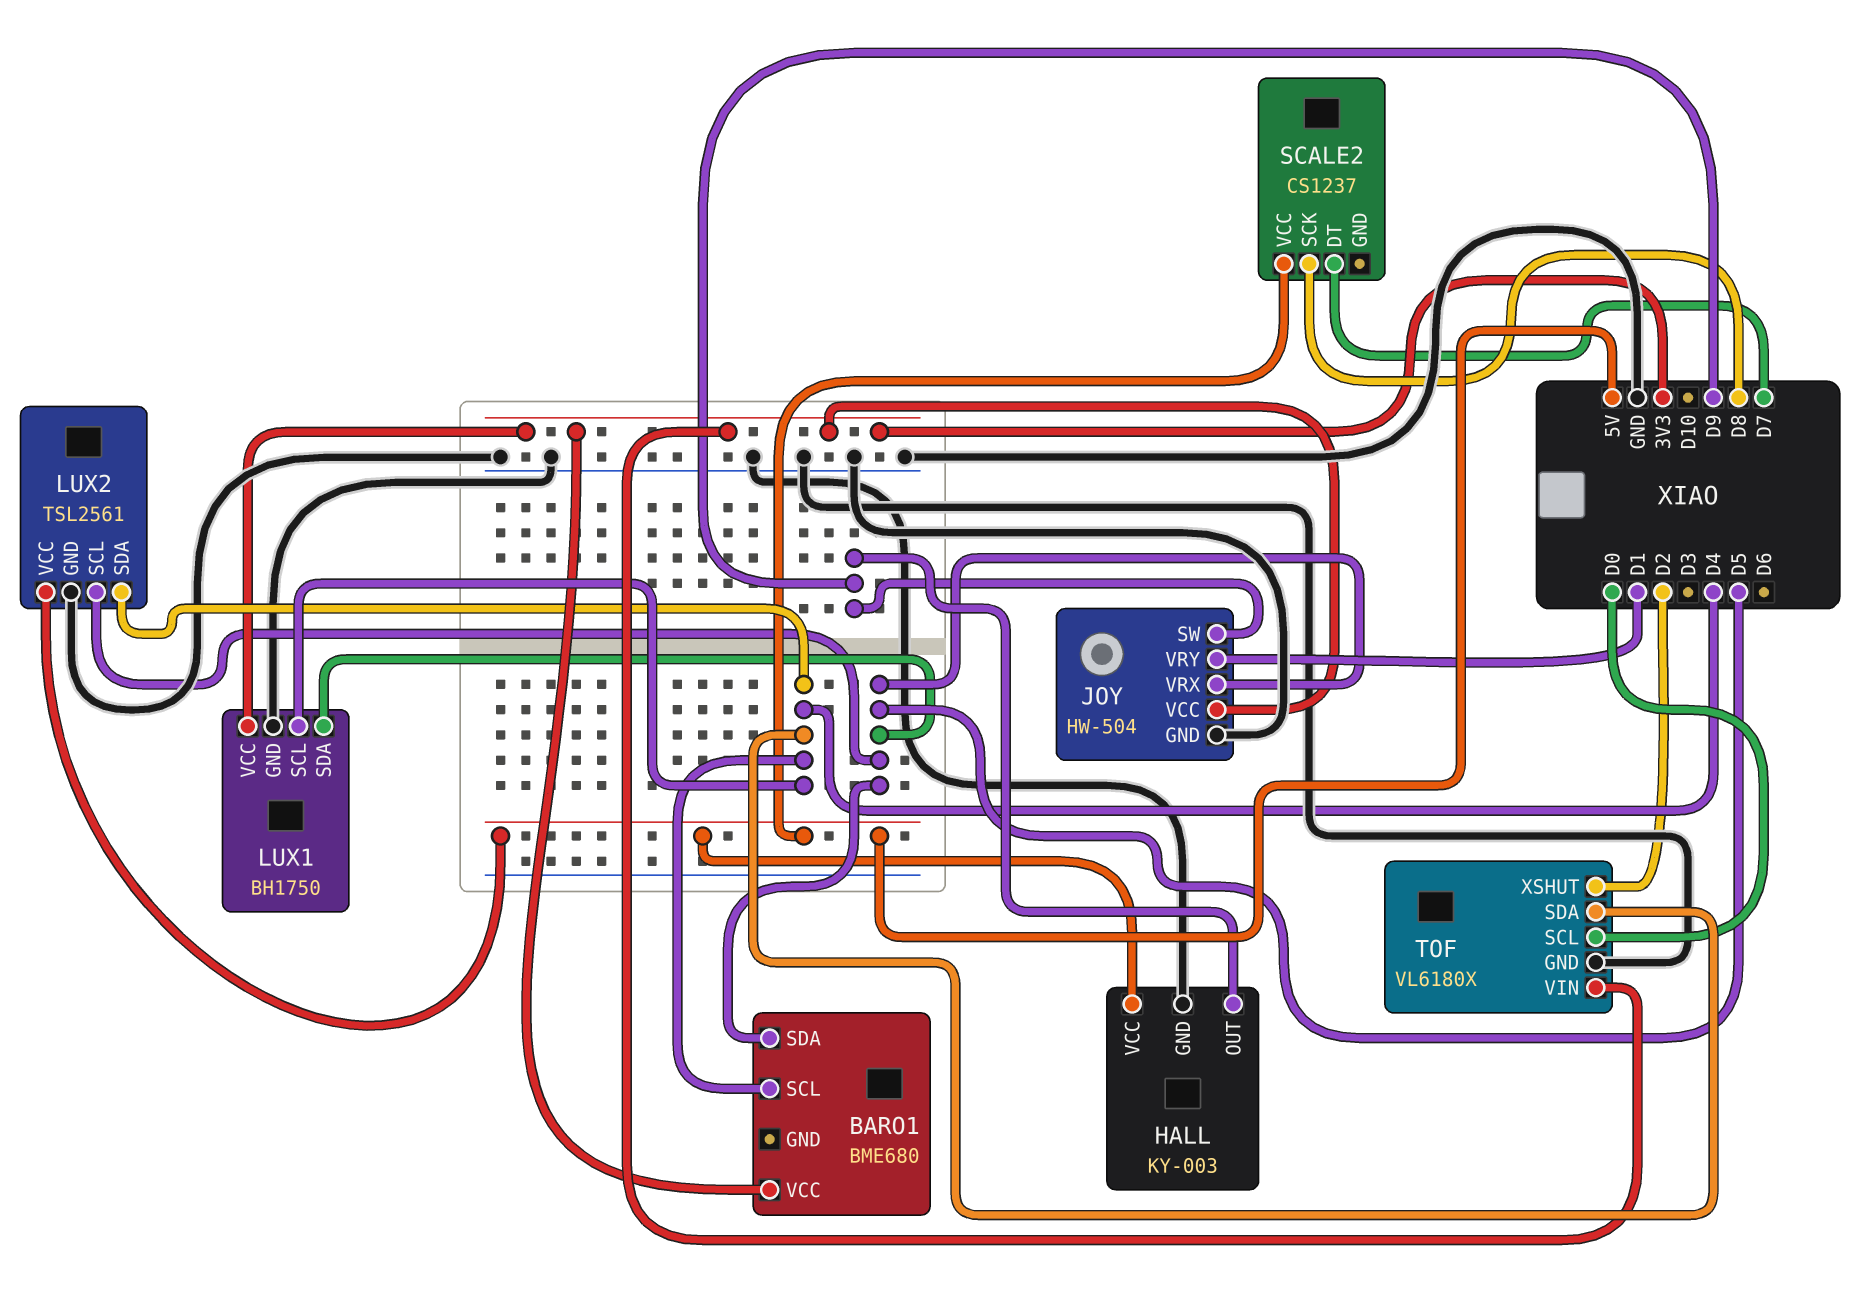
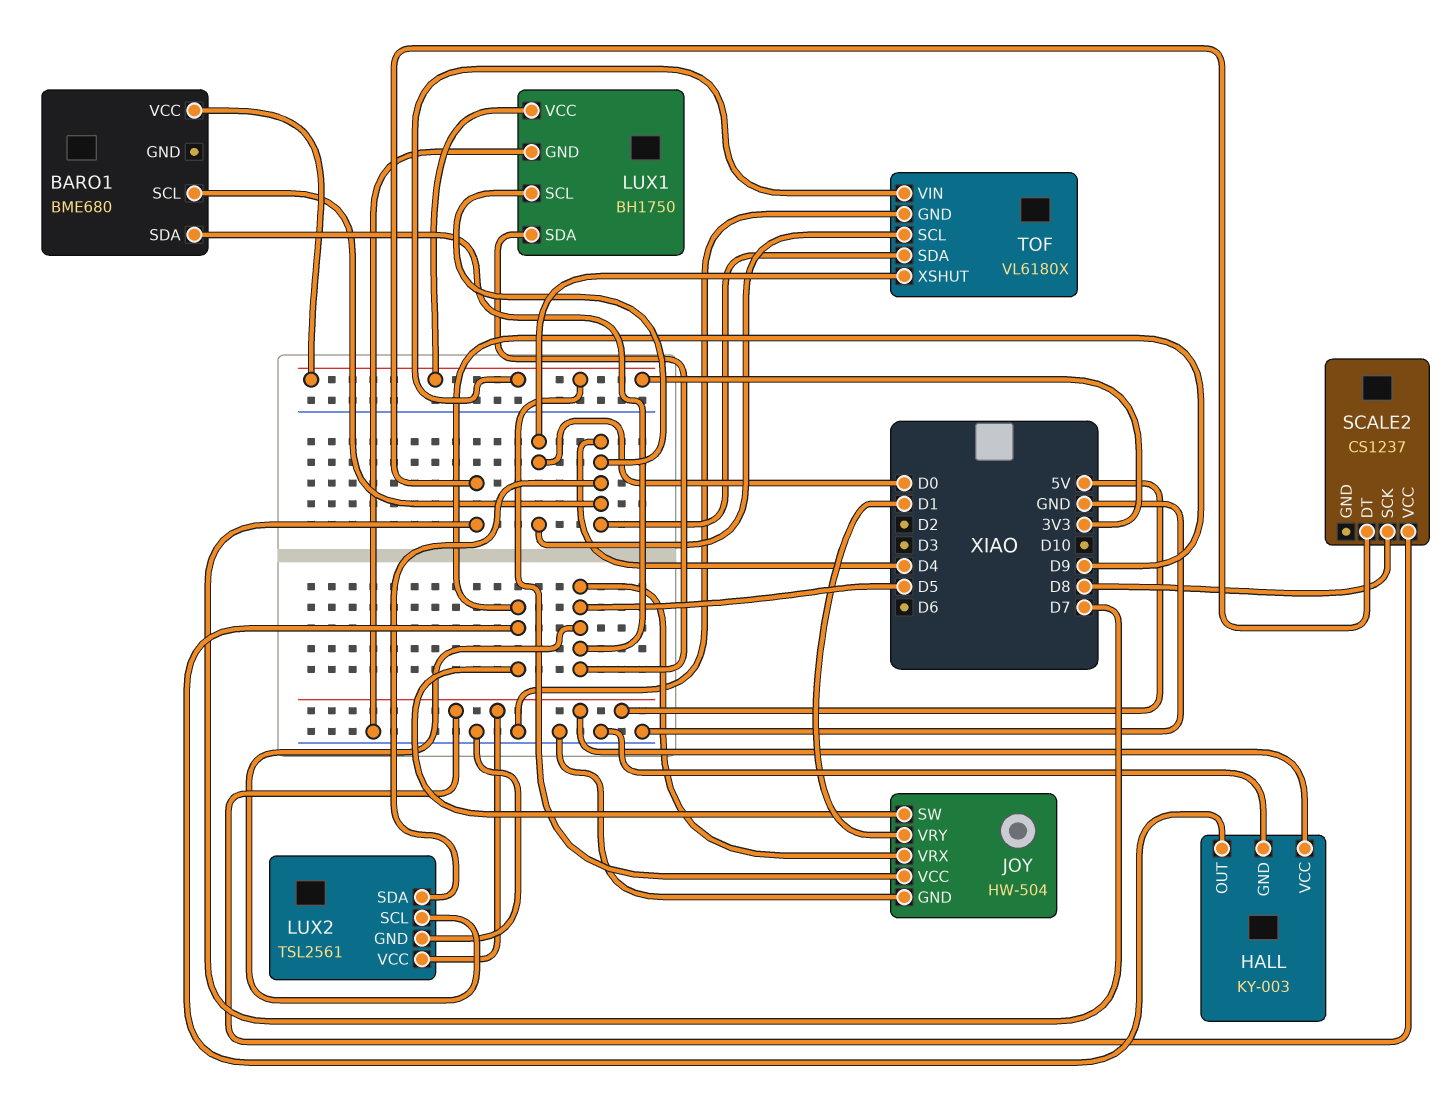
TOF pin XSHUT: D2 -> D0

